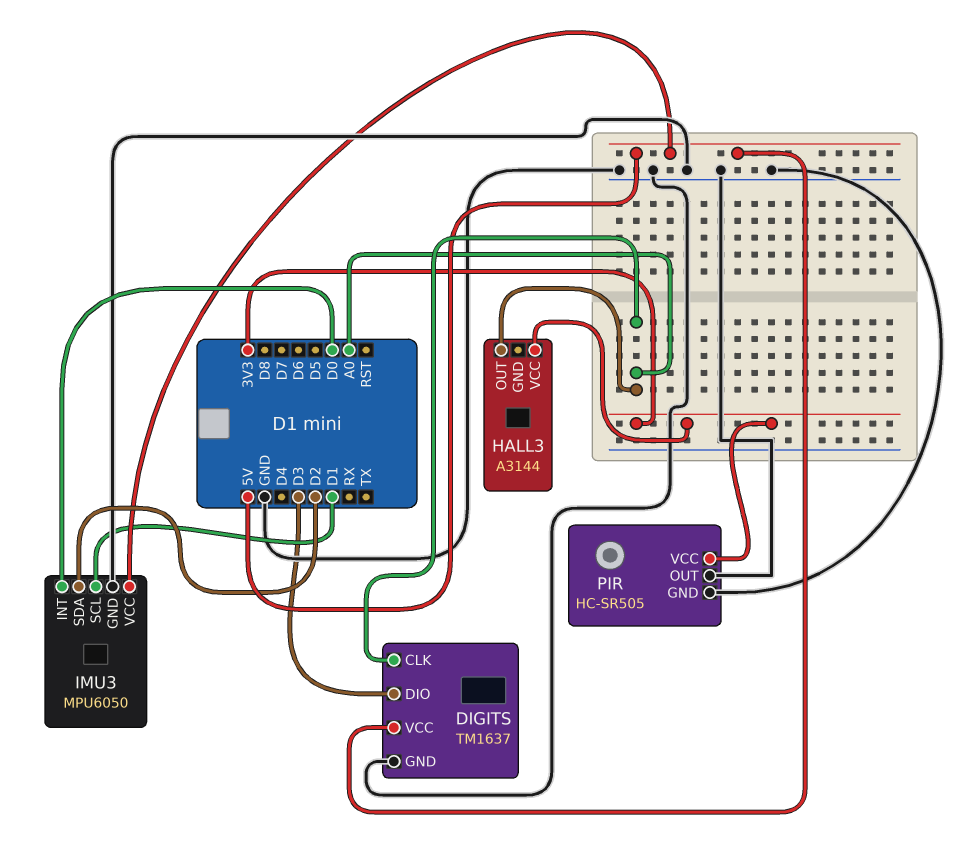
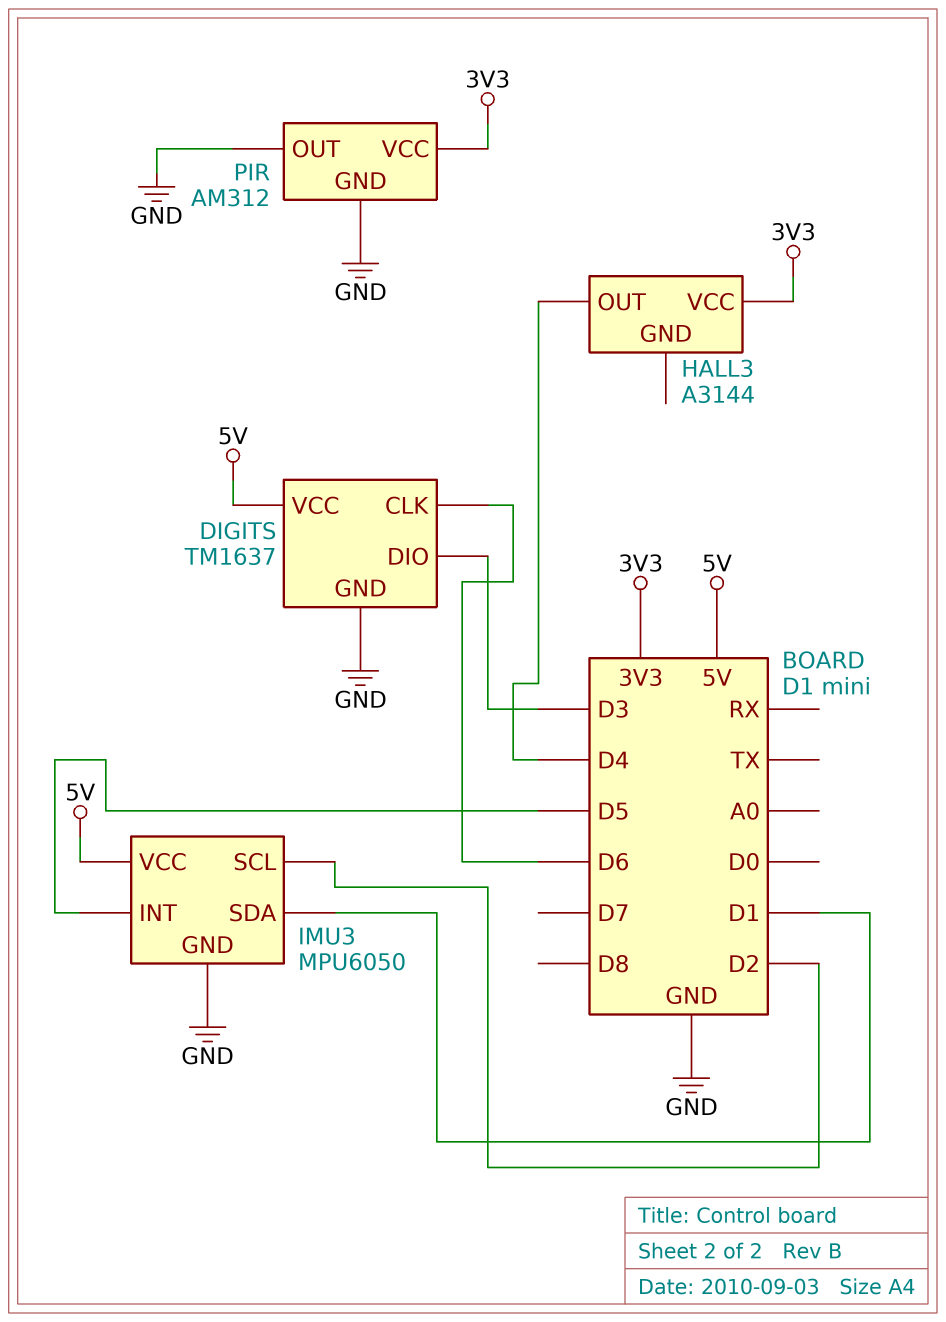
DIGITS pin CLK: A0 -> D6
HALL3 pin OUT: A0 -> D4
IMU3 pin INT: D0 -> D5
IMU3 pin SCL: D1 -> D2
IMU3 pin SDA: D2 -> D1
PIR: HC-SR505 -> AM312

